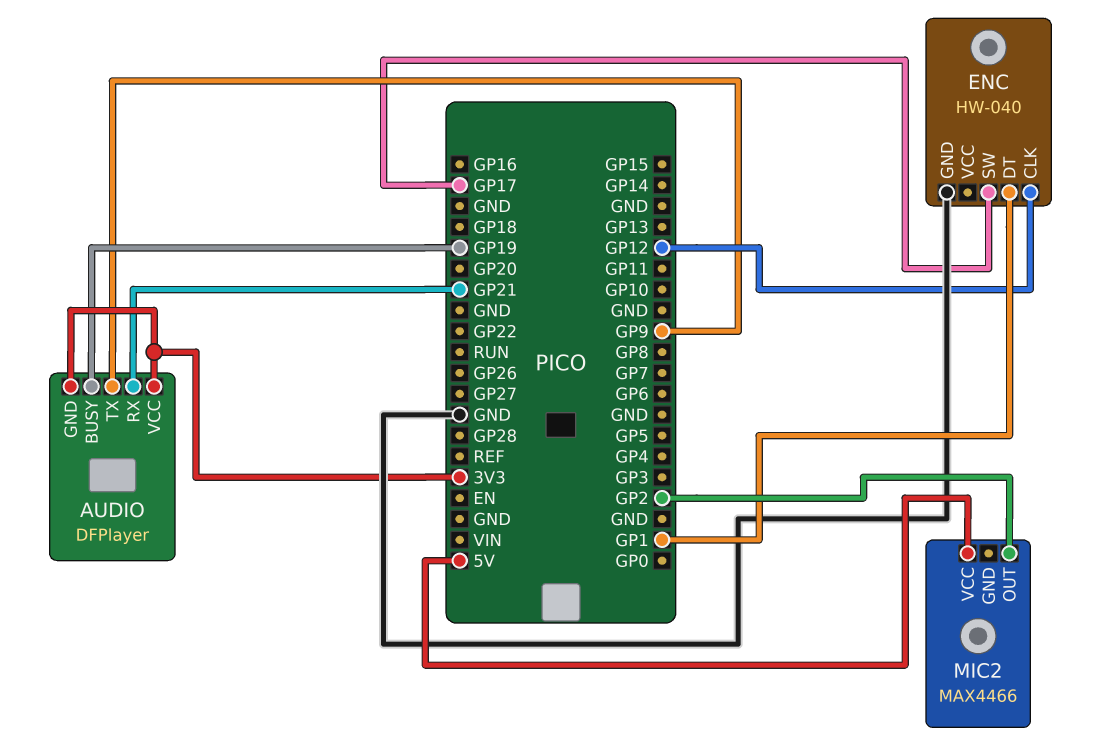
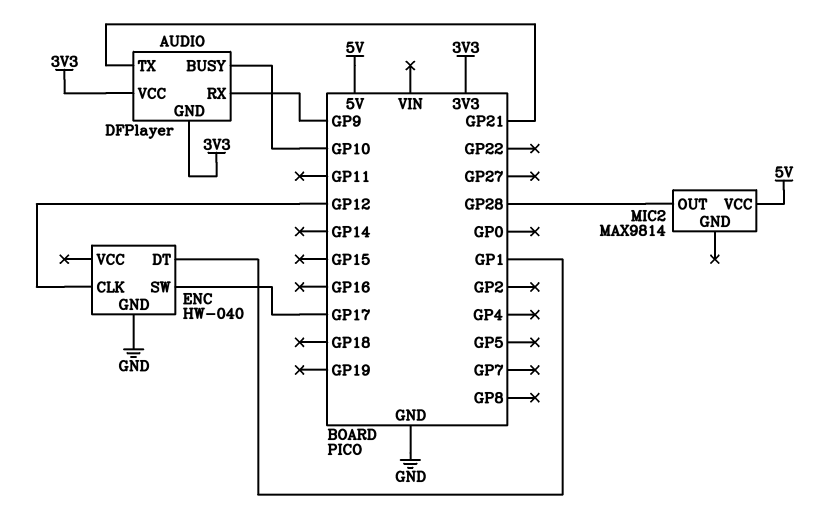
AUDIO pin BUSY: GP19 -> GP10
AUDIO pin RX: GP21 -> GP9
AUDIO pin TX: GP9 -> GP21
MIC2: MAX4466 -> MAX9814
MIC2 pin OUT: GP2 -> GP28

